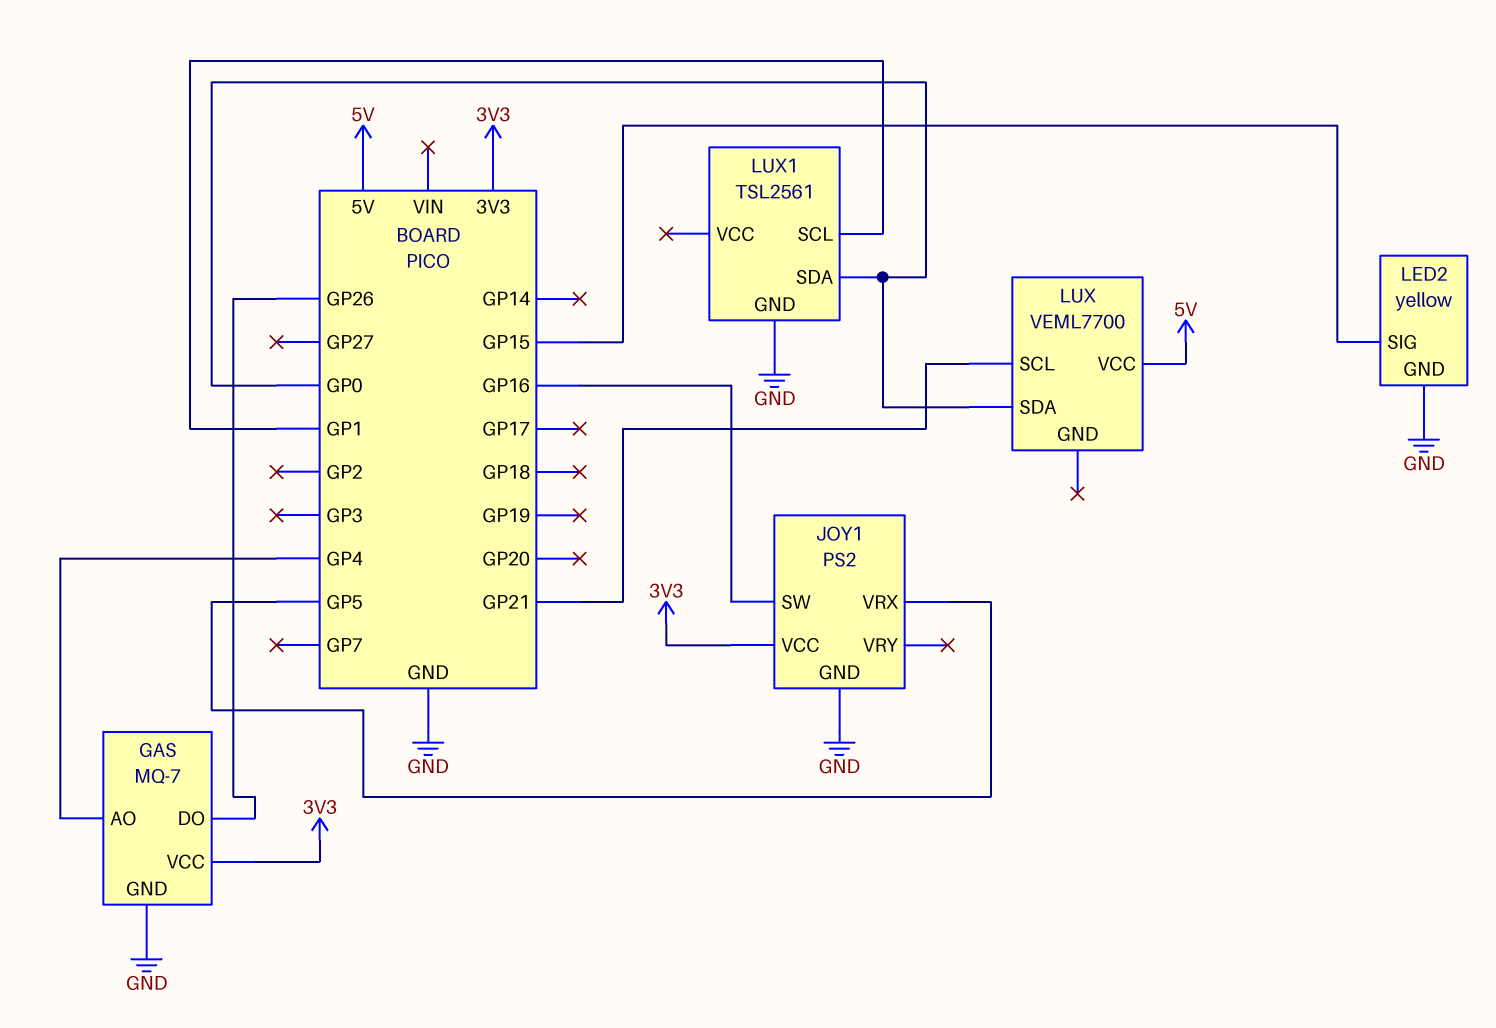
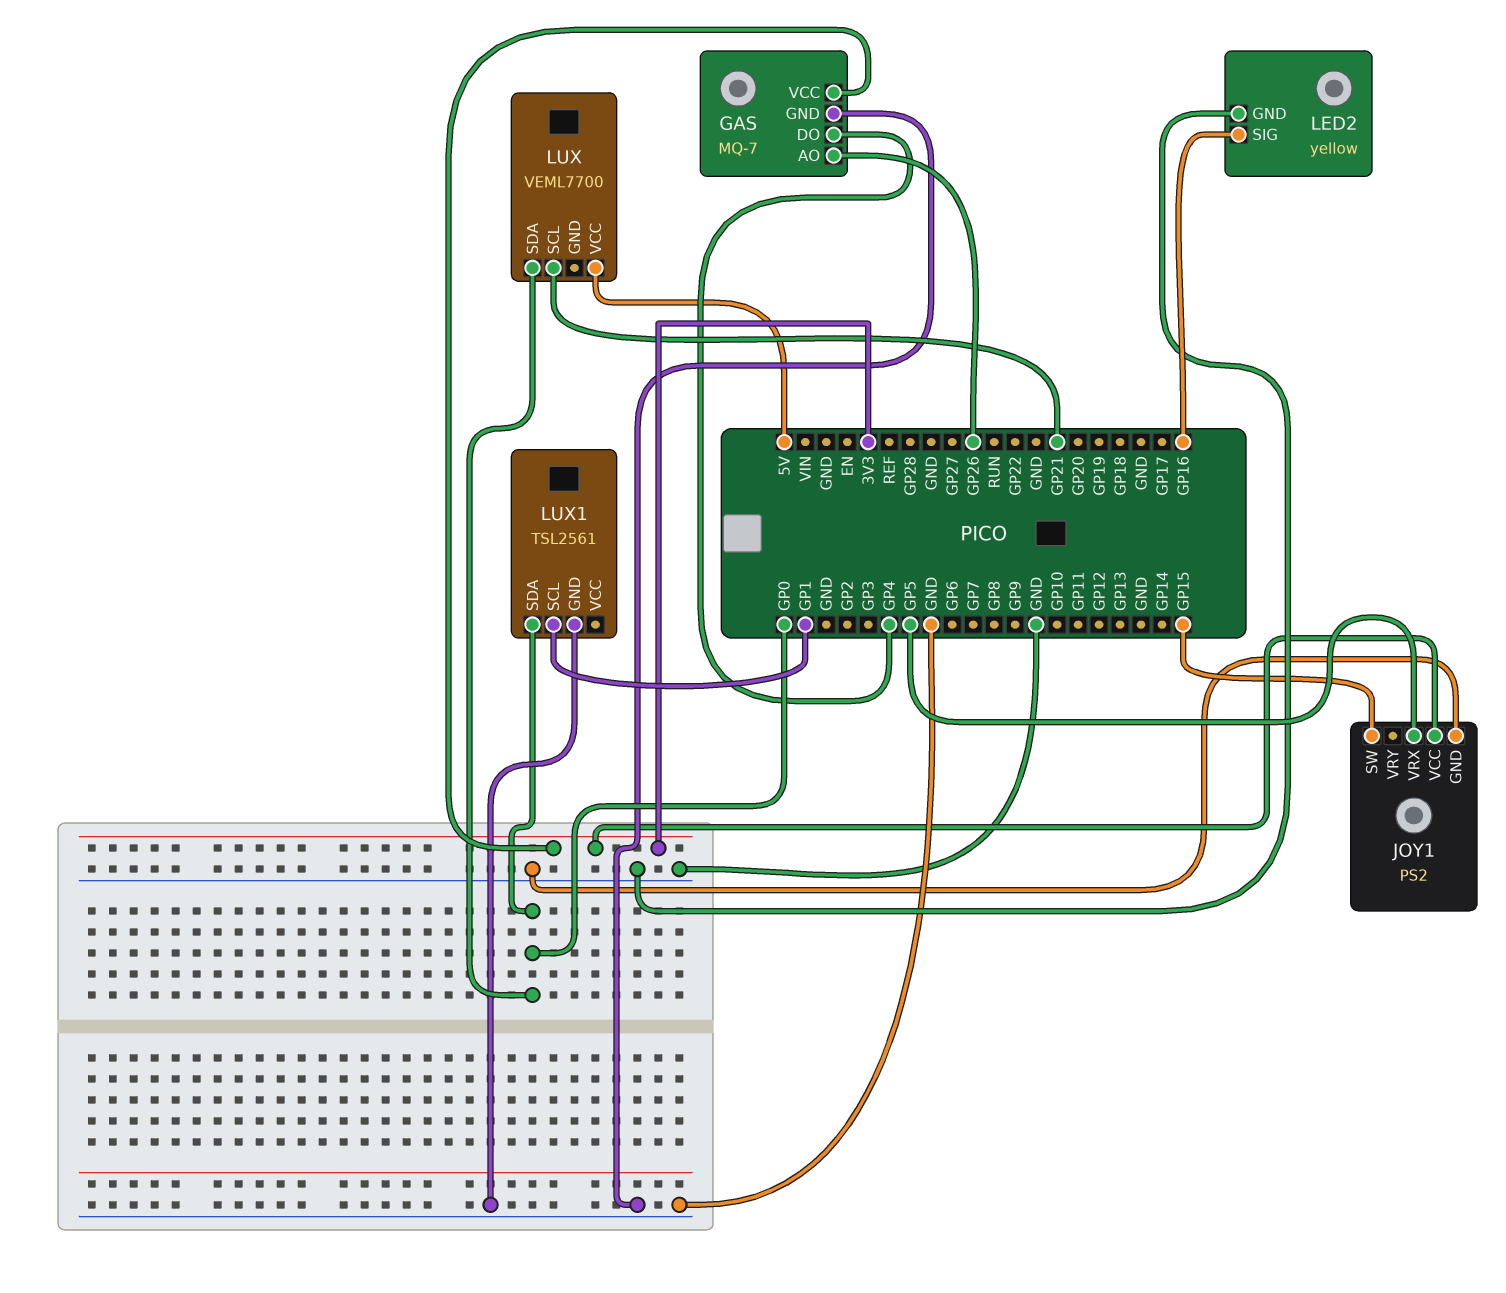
GAS pin AO: GP4 -> GP26
GAS pin DO: GP26 -> GP4
JOY1 pin SW: GP16 -> GP15
LED2 pin SIG: GP15 -> GP16

